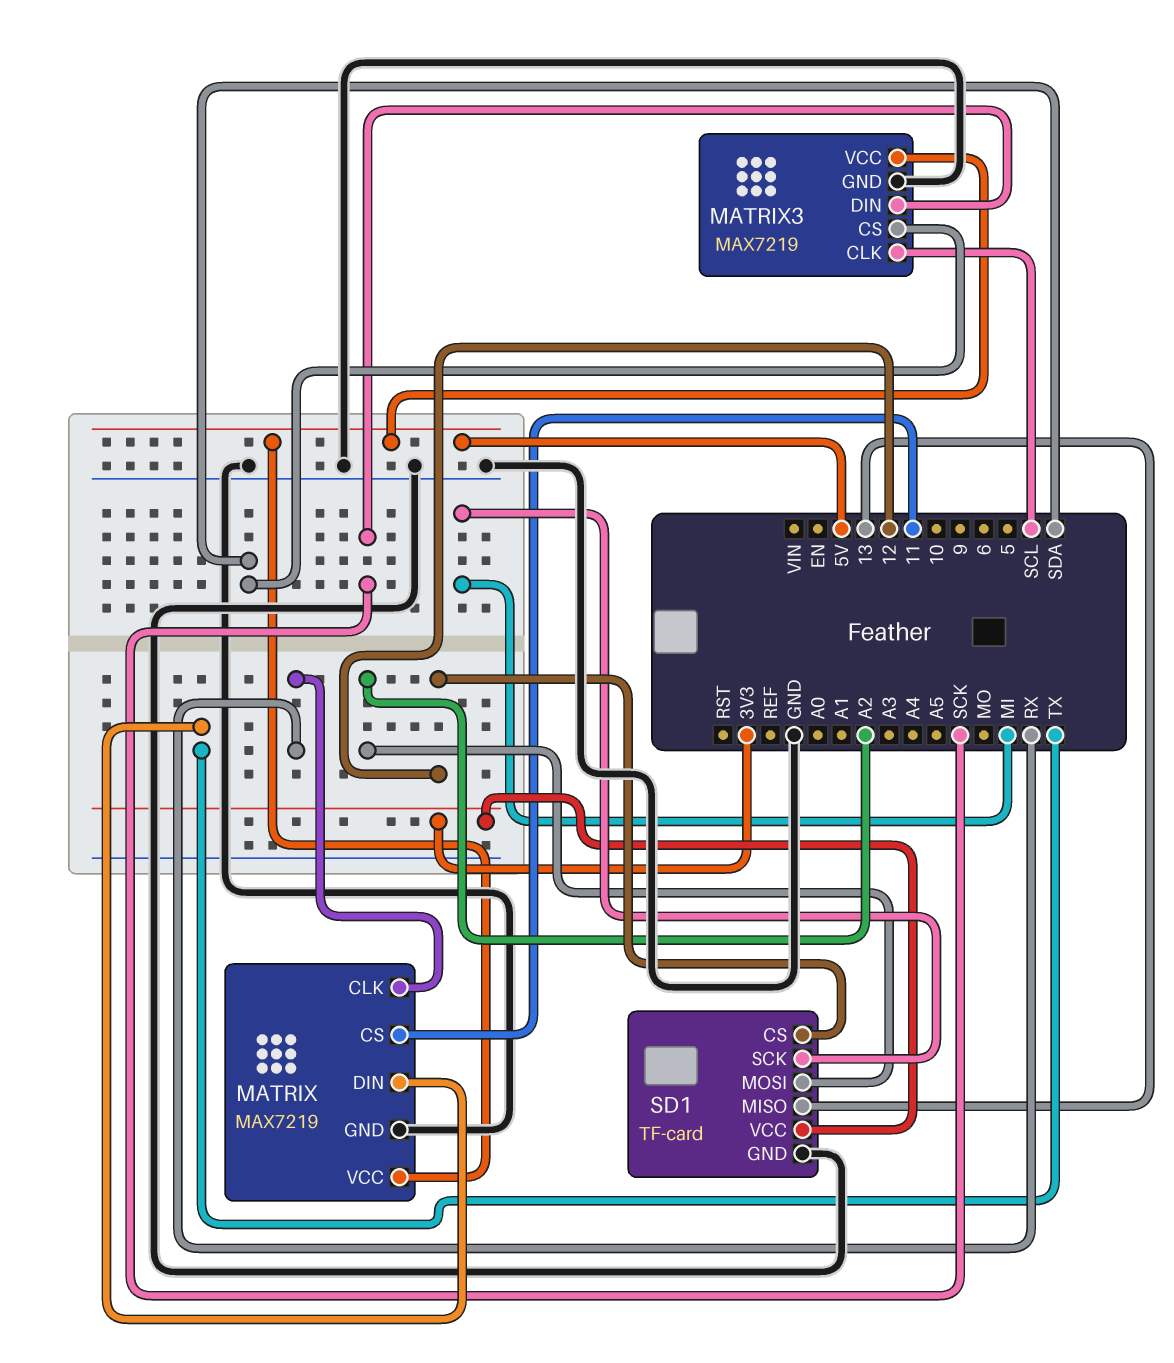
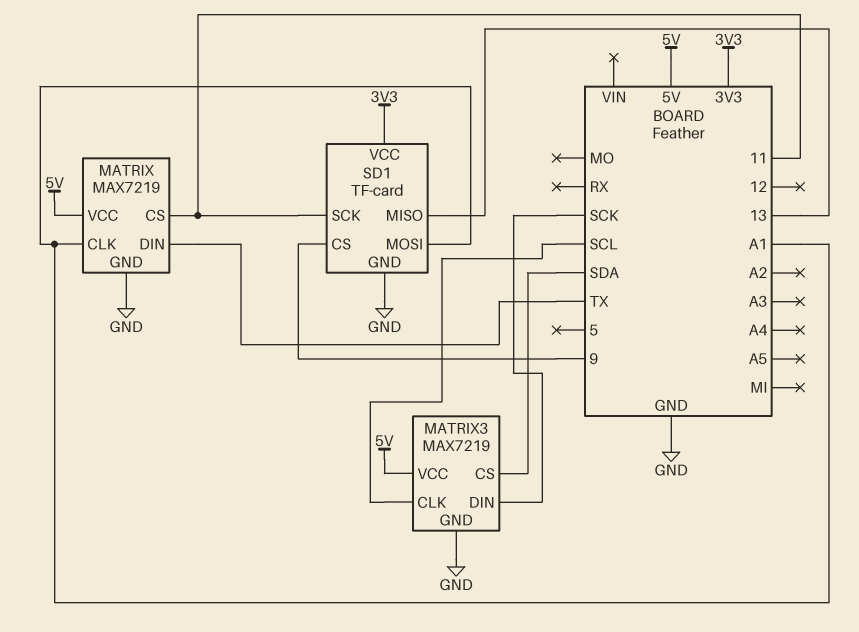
MATRIX pin CLK: RX -> A1
SD1 pin CS: 12 -> 9
SD1 pin MOSI: A2 -> A1
SD1 pin SCK: MI -> 11

